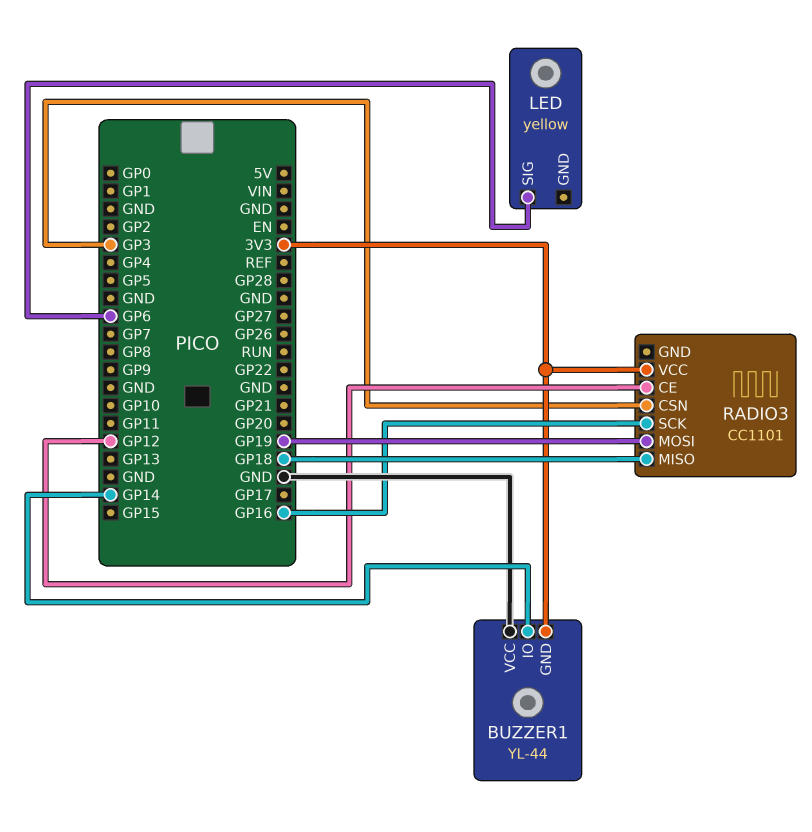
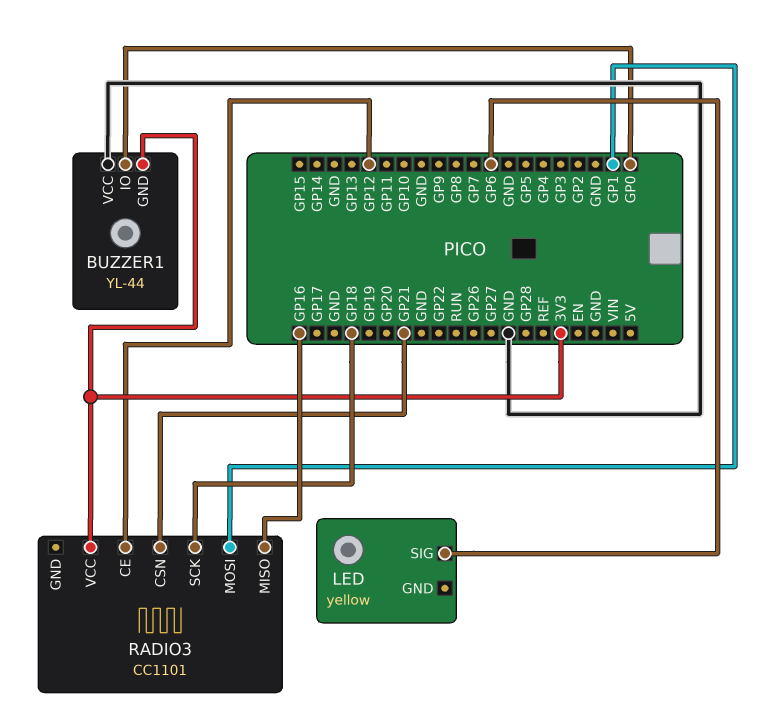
BUZZER1 pin IO: GP14 -> GP0
RADIO3 pin CSN: GP3 -> GP21
RADIO3 pin MISO: GP18 -> GP16
RADIO3 pin MOSI: GP19 -> GP1
RADIO3 pin SCK: GP16 -> GP18

